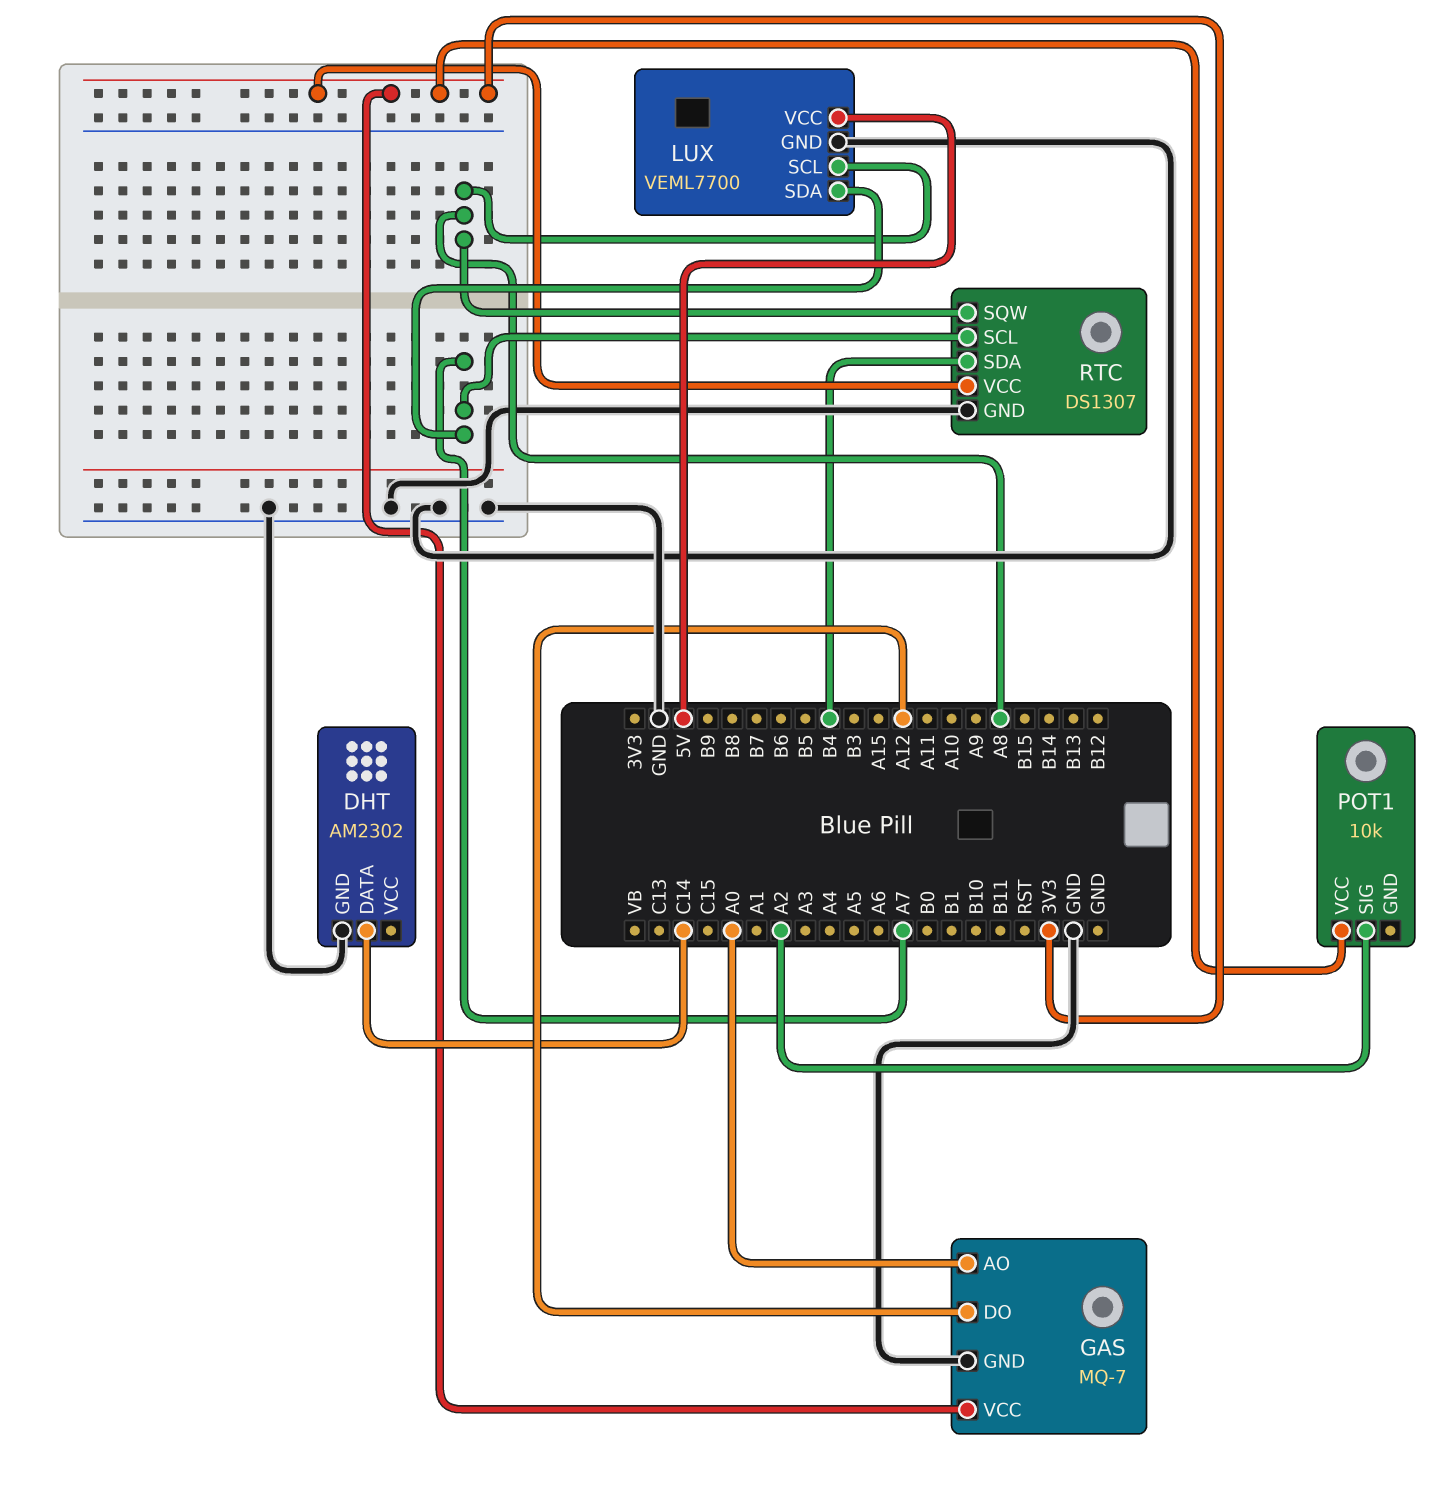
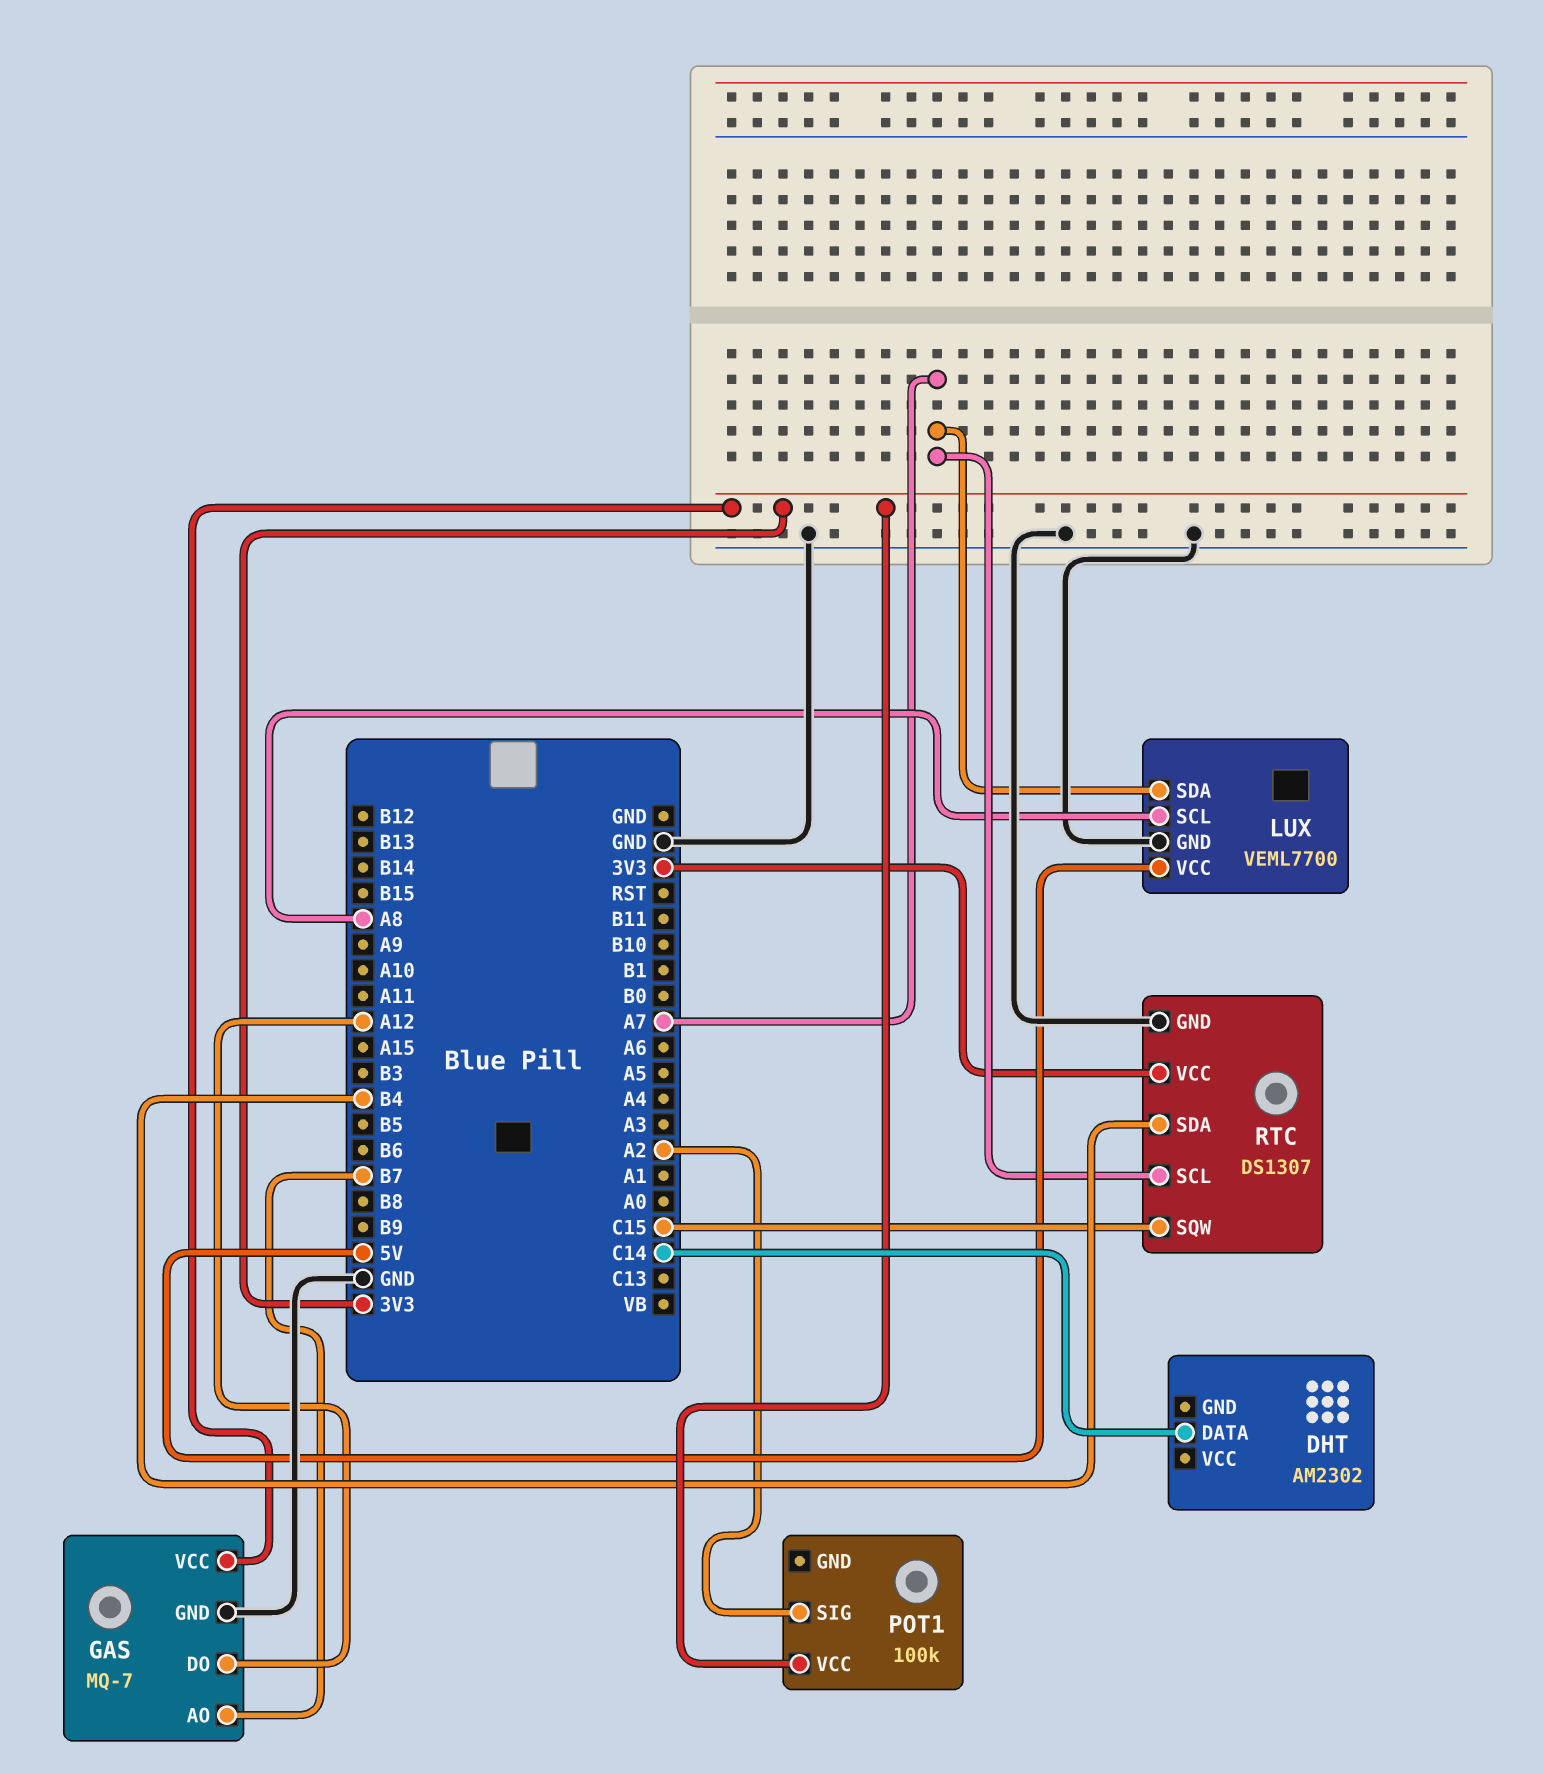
DHT pin GND: GND -> none
GAS pin AO: A0 -> B7
POT1: 10k -> 100k
RTC pin SQW: A8 -> C15

